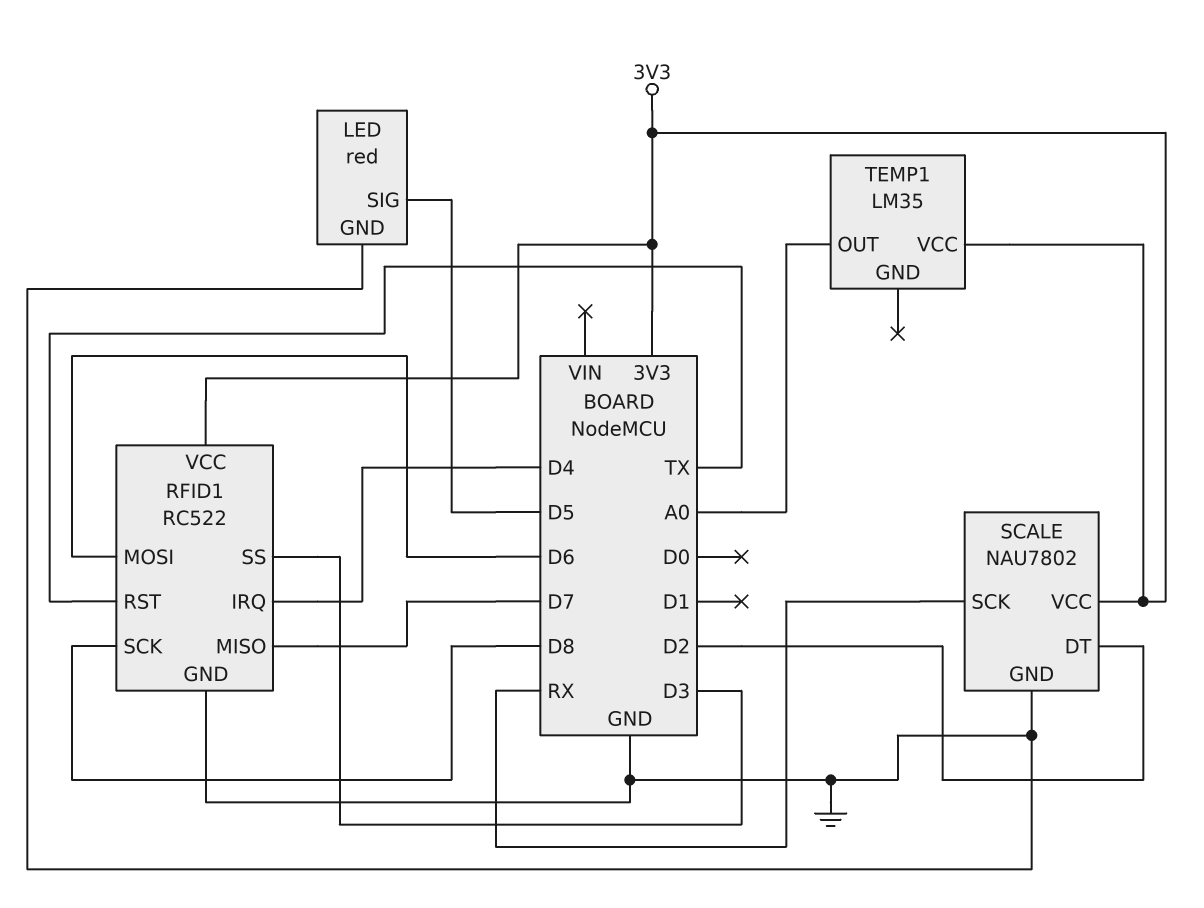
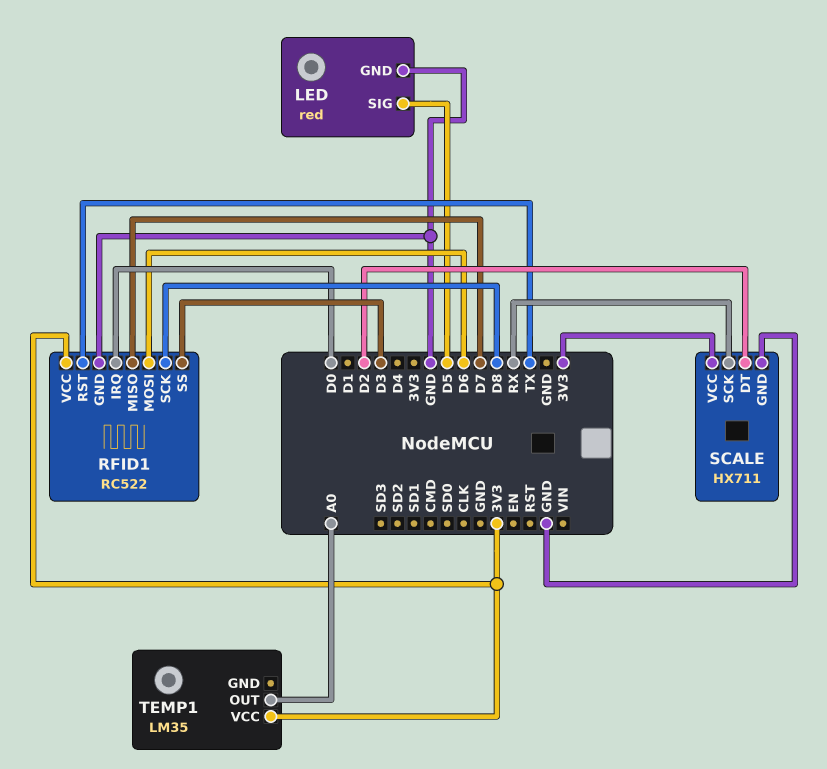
RFID1 pin IRQ: D4 -> D0
SCALE: NAU7802 -> HX711

